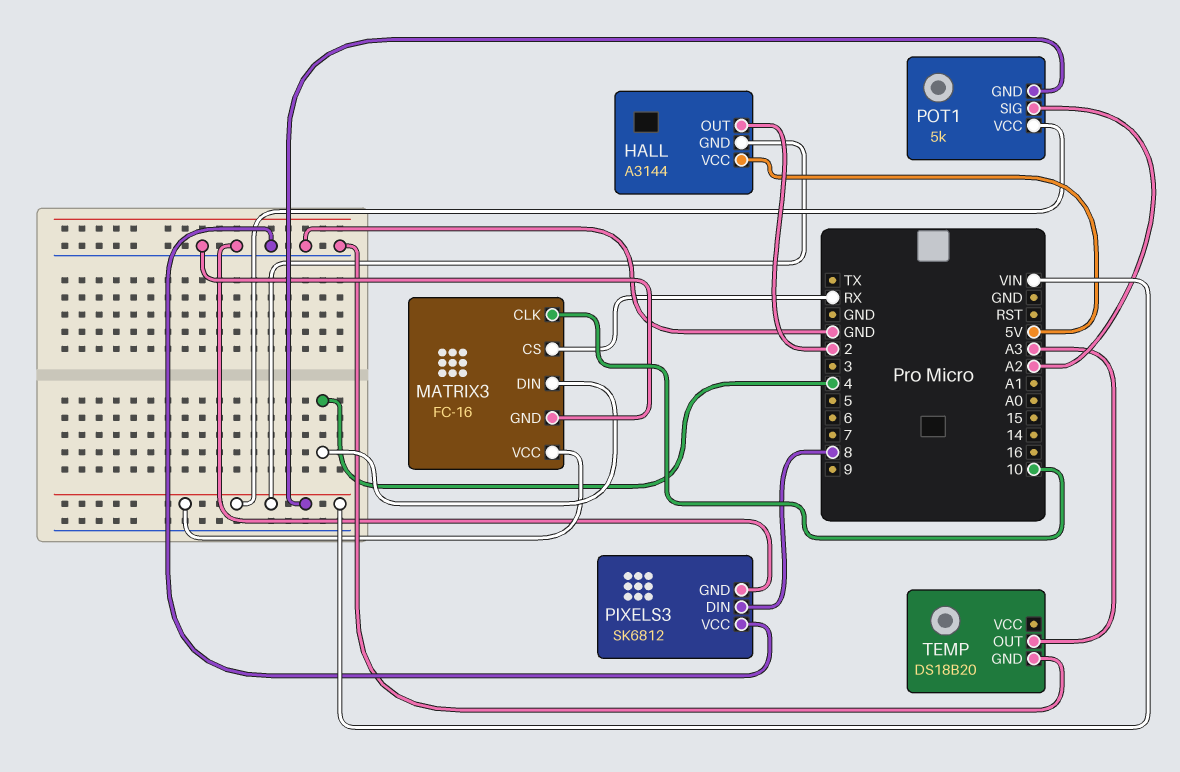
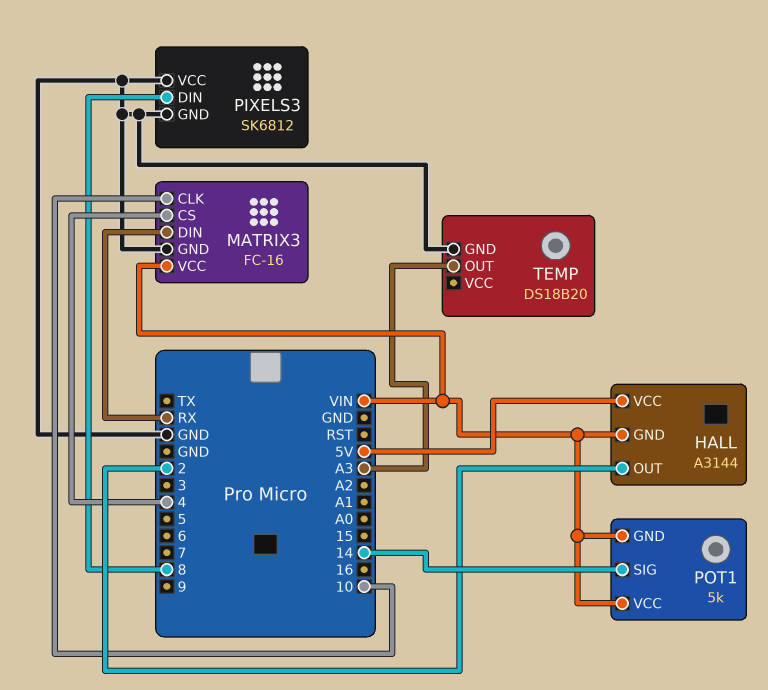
MATRIX3 pin CS: RX -> 4
MATRIX3 pin DIN: 4 -> RX
POT1 pin SIG: A2 -> 14

